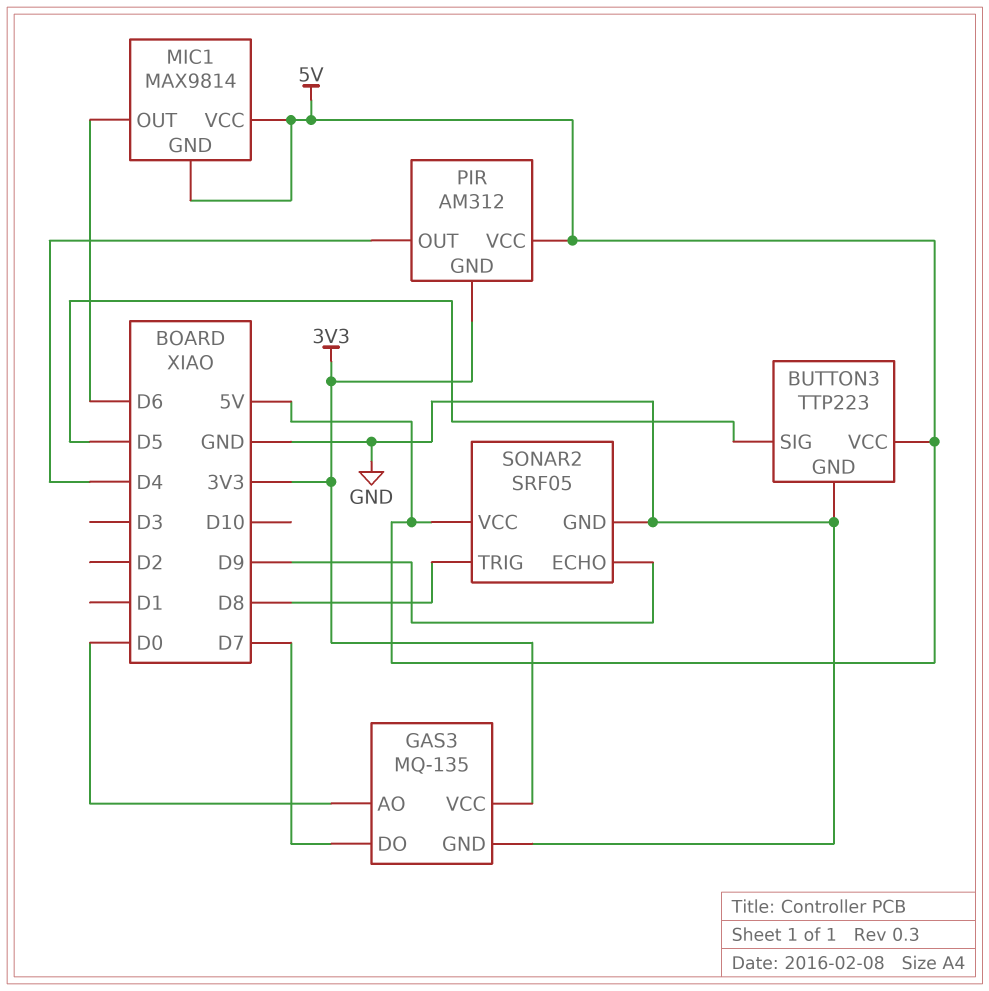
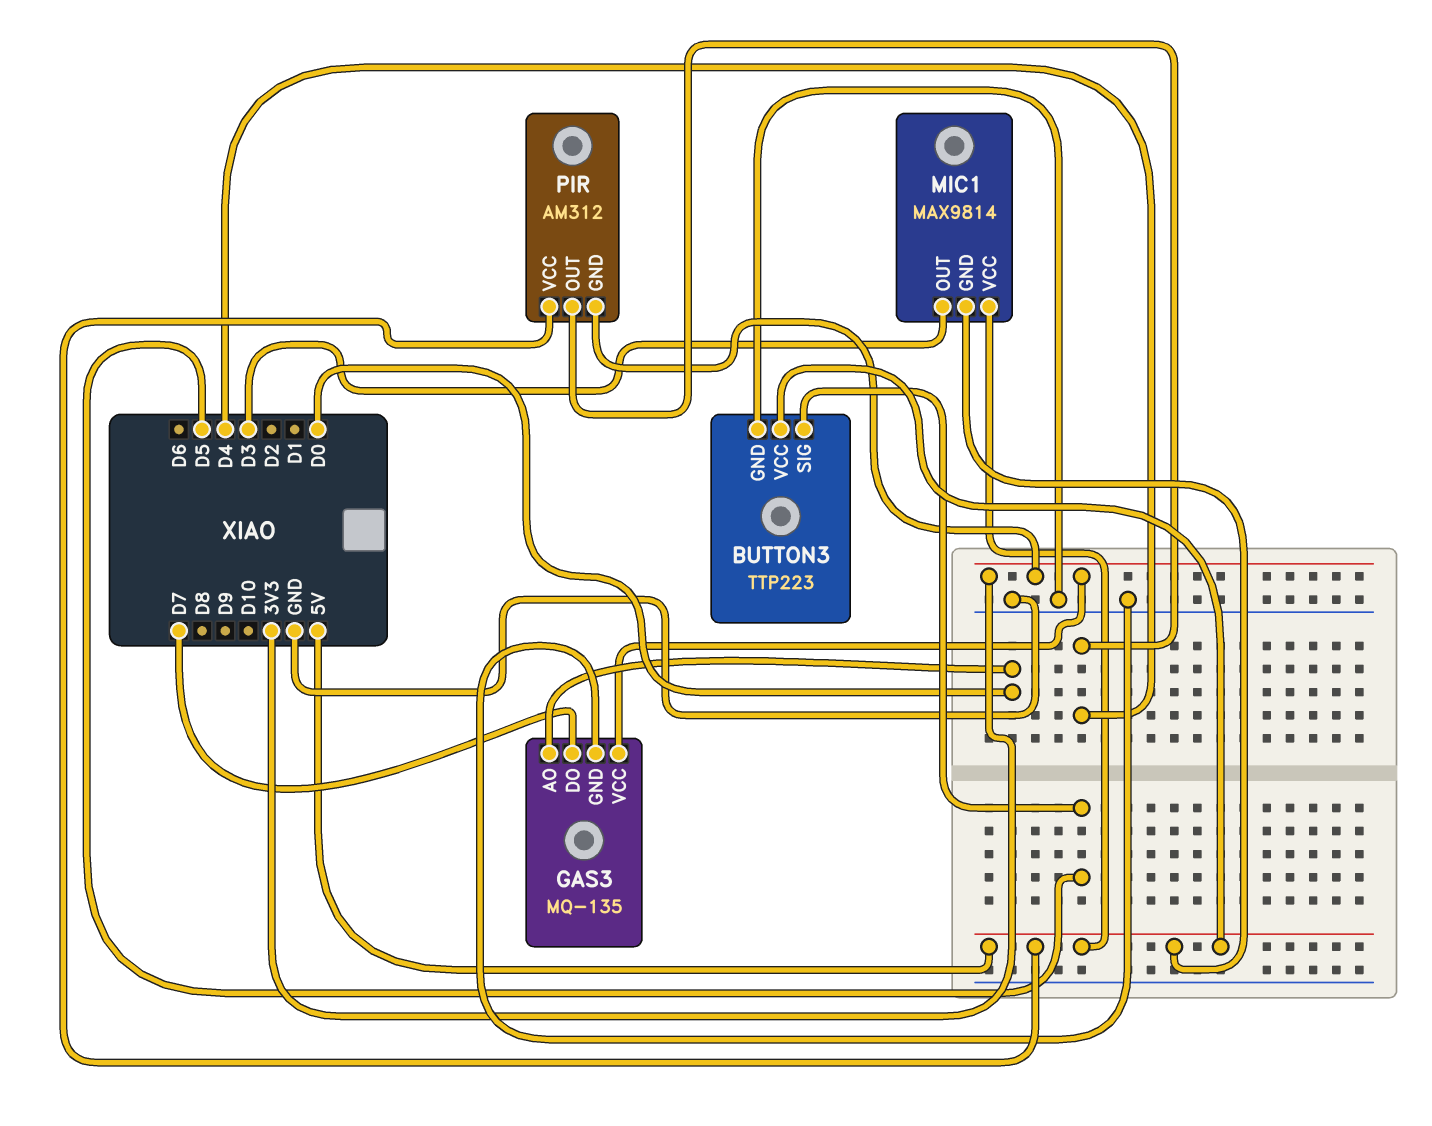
MIC1 pin OUT: D6 -> D3
SONAR2: SRF05 -> none
SONAR2 pin ECHO: D9 -> none
SONAR2 pin GND: GND -> none
SONAR2 pin TRIG: D8 -> none
SONAR2 pin VCC: 5V -> none

